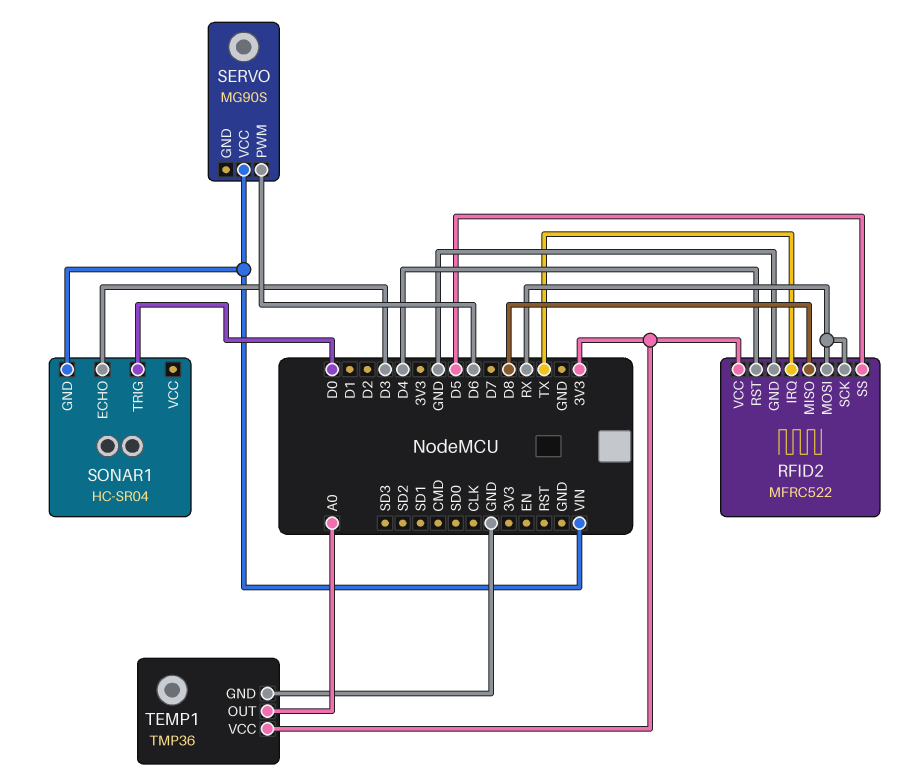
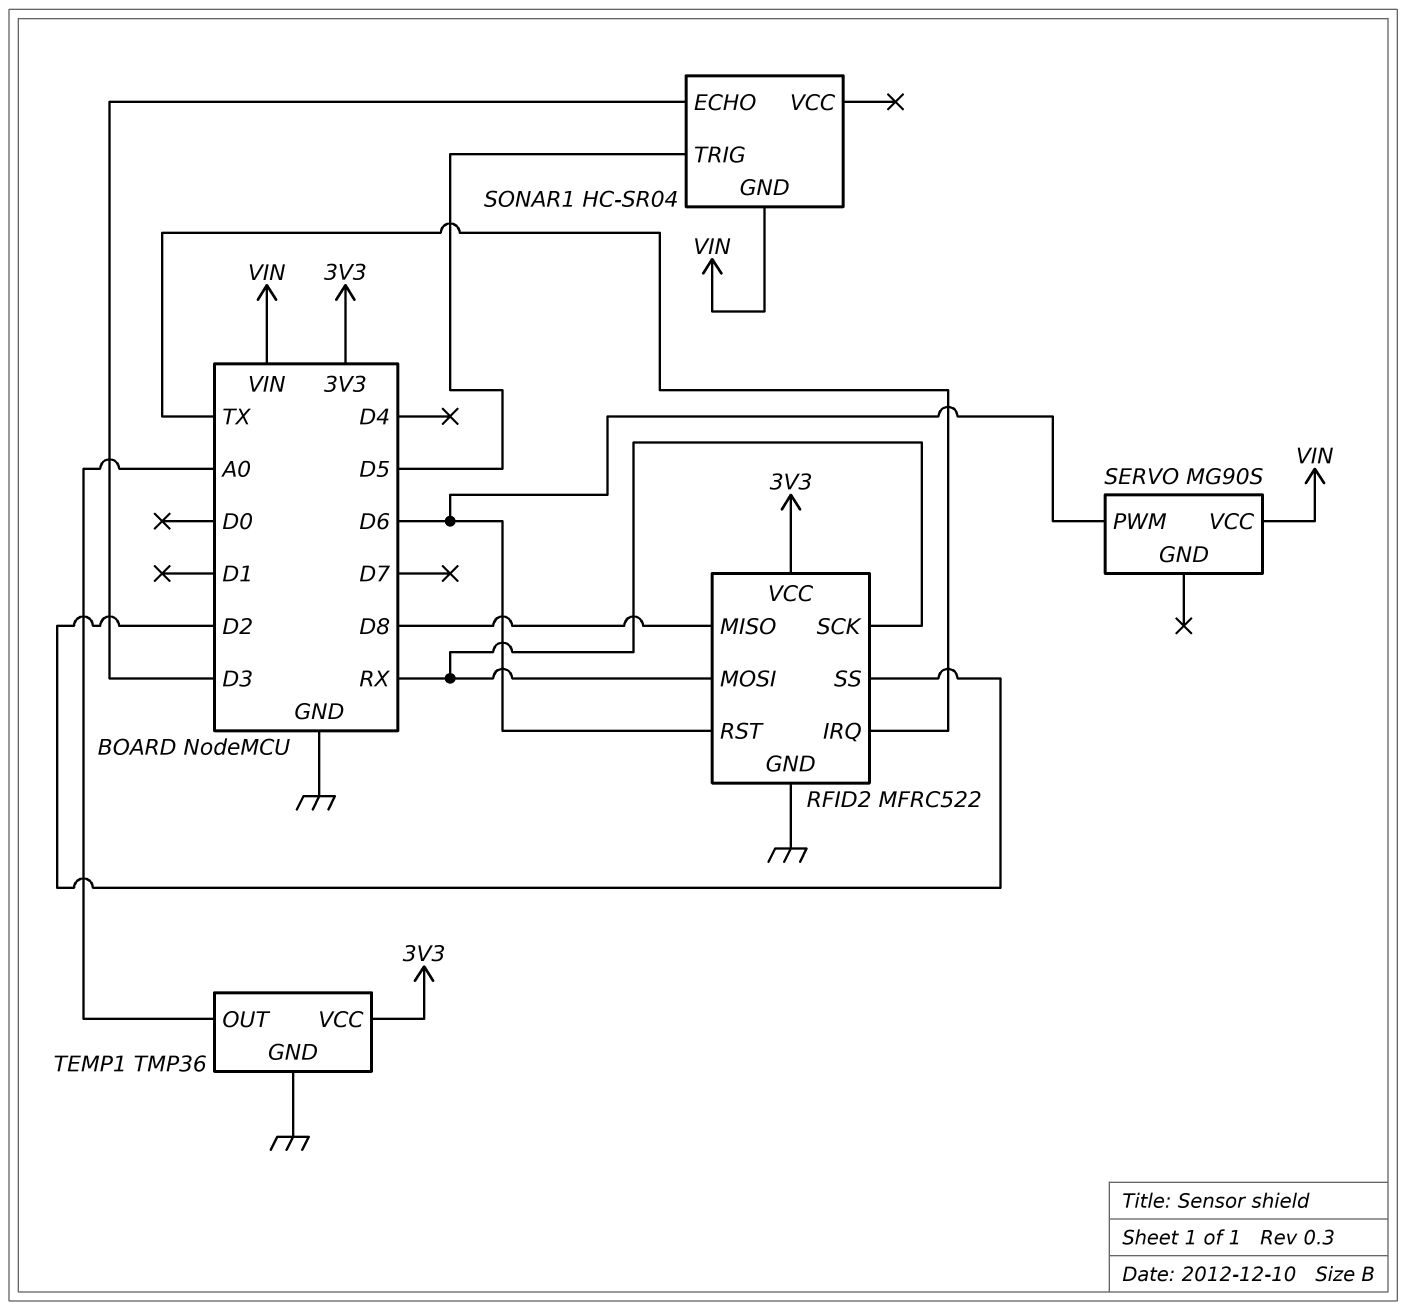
RFID2 pin RST: D4 -> D6
RFID2 pin SS: D5 -> D2
SONAR1 pin TRIG: D0 -> D5

